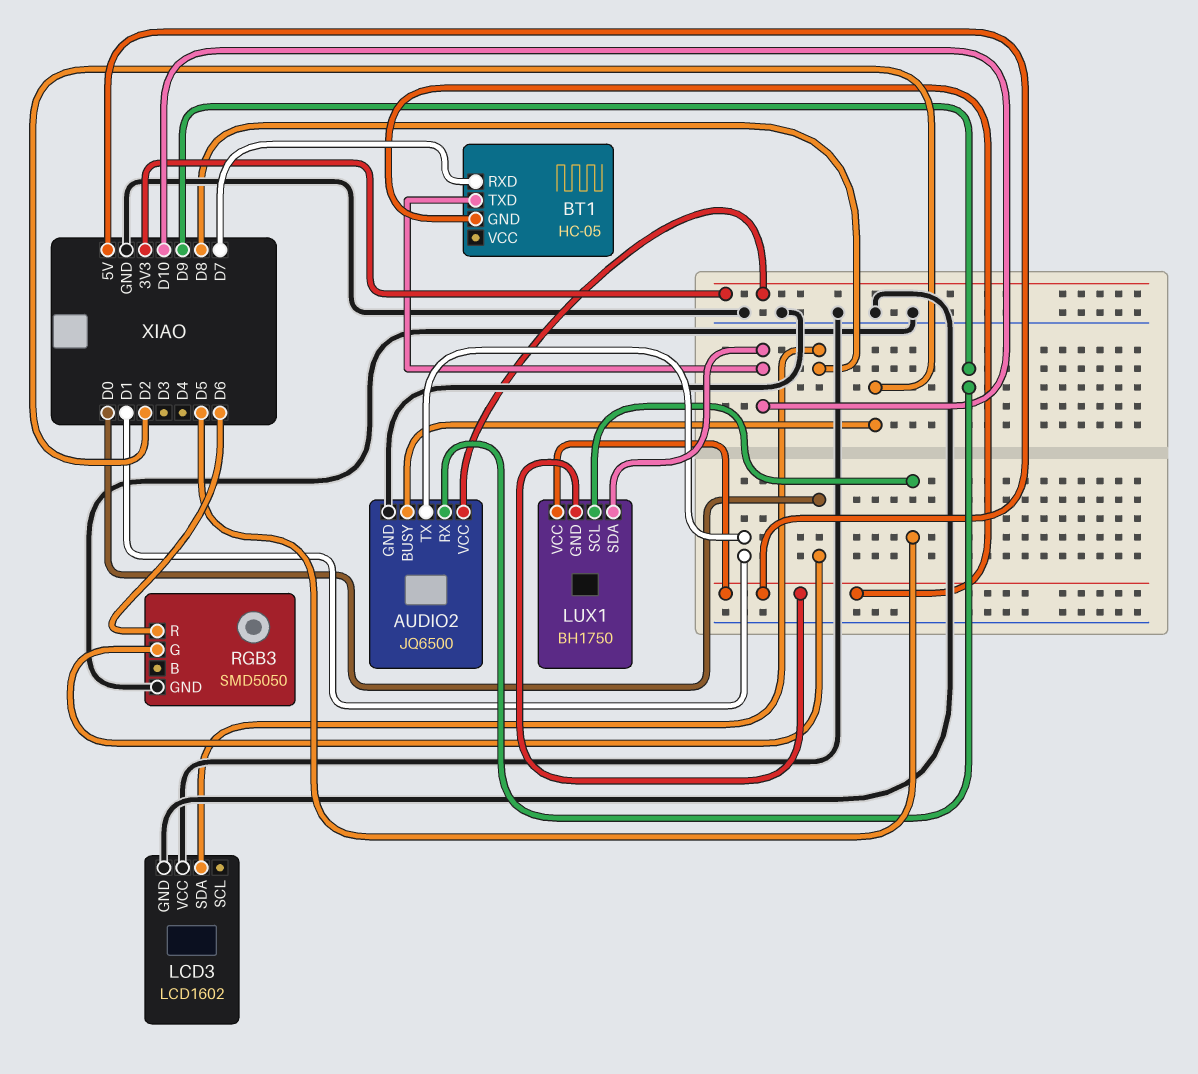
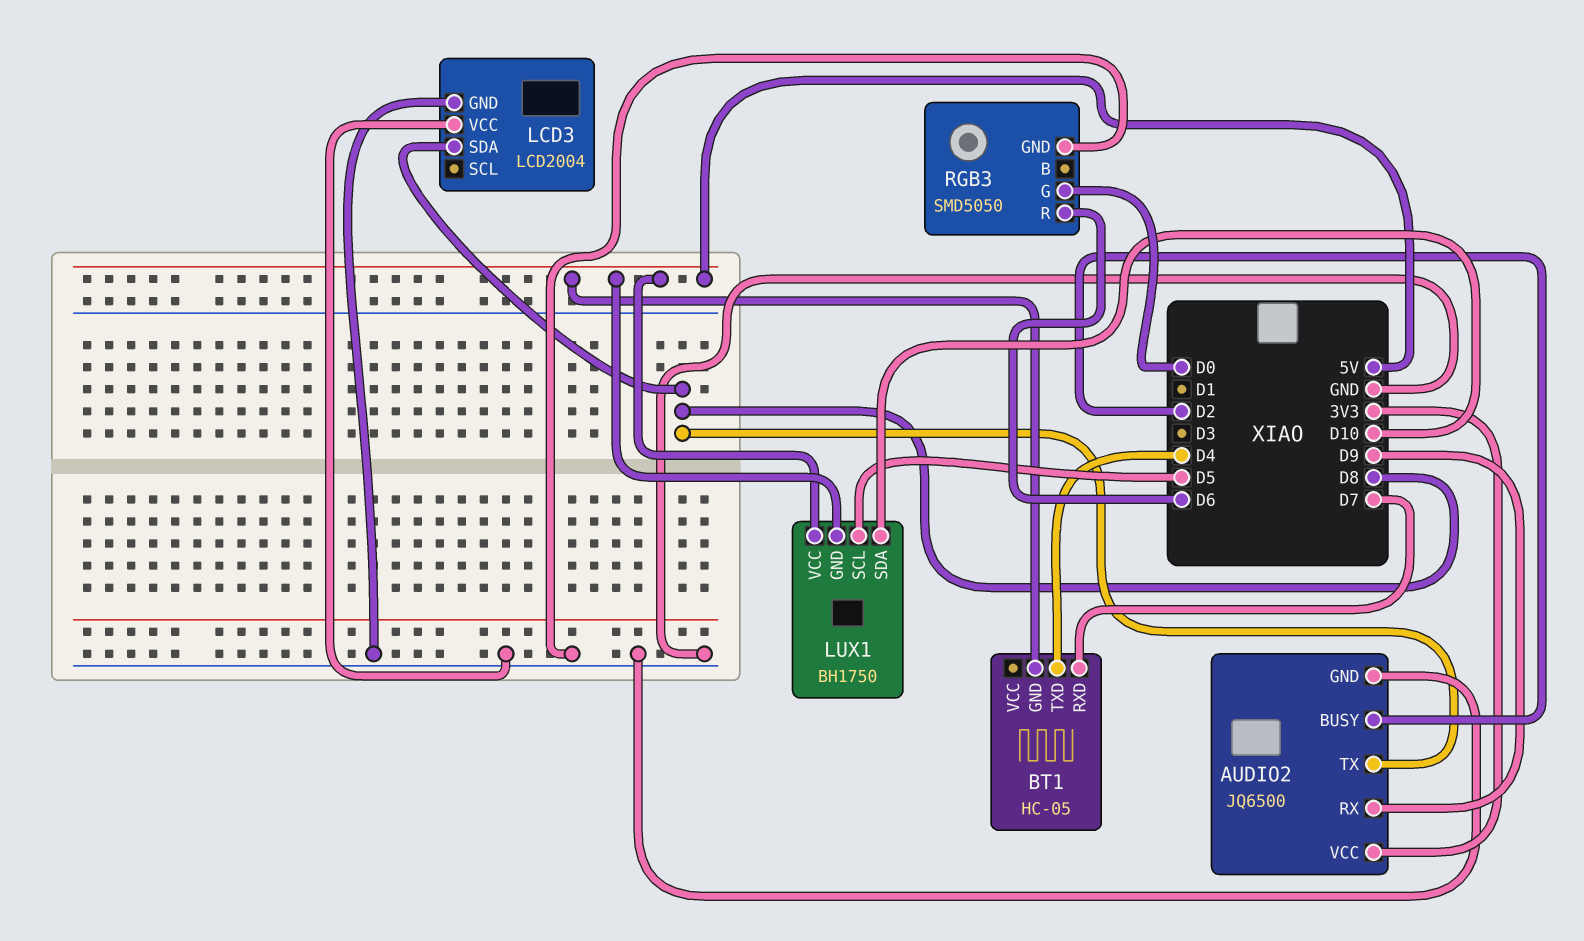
AUDIO2 pin TX: D1 -> D8
BT1 pin TXD: D10 -> D4
LCD3: LCD1602 -> LCD2004

